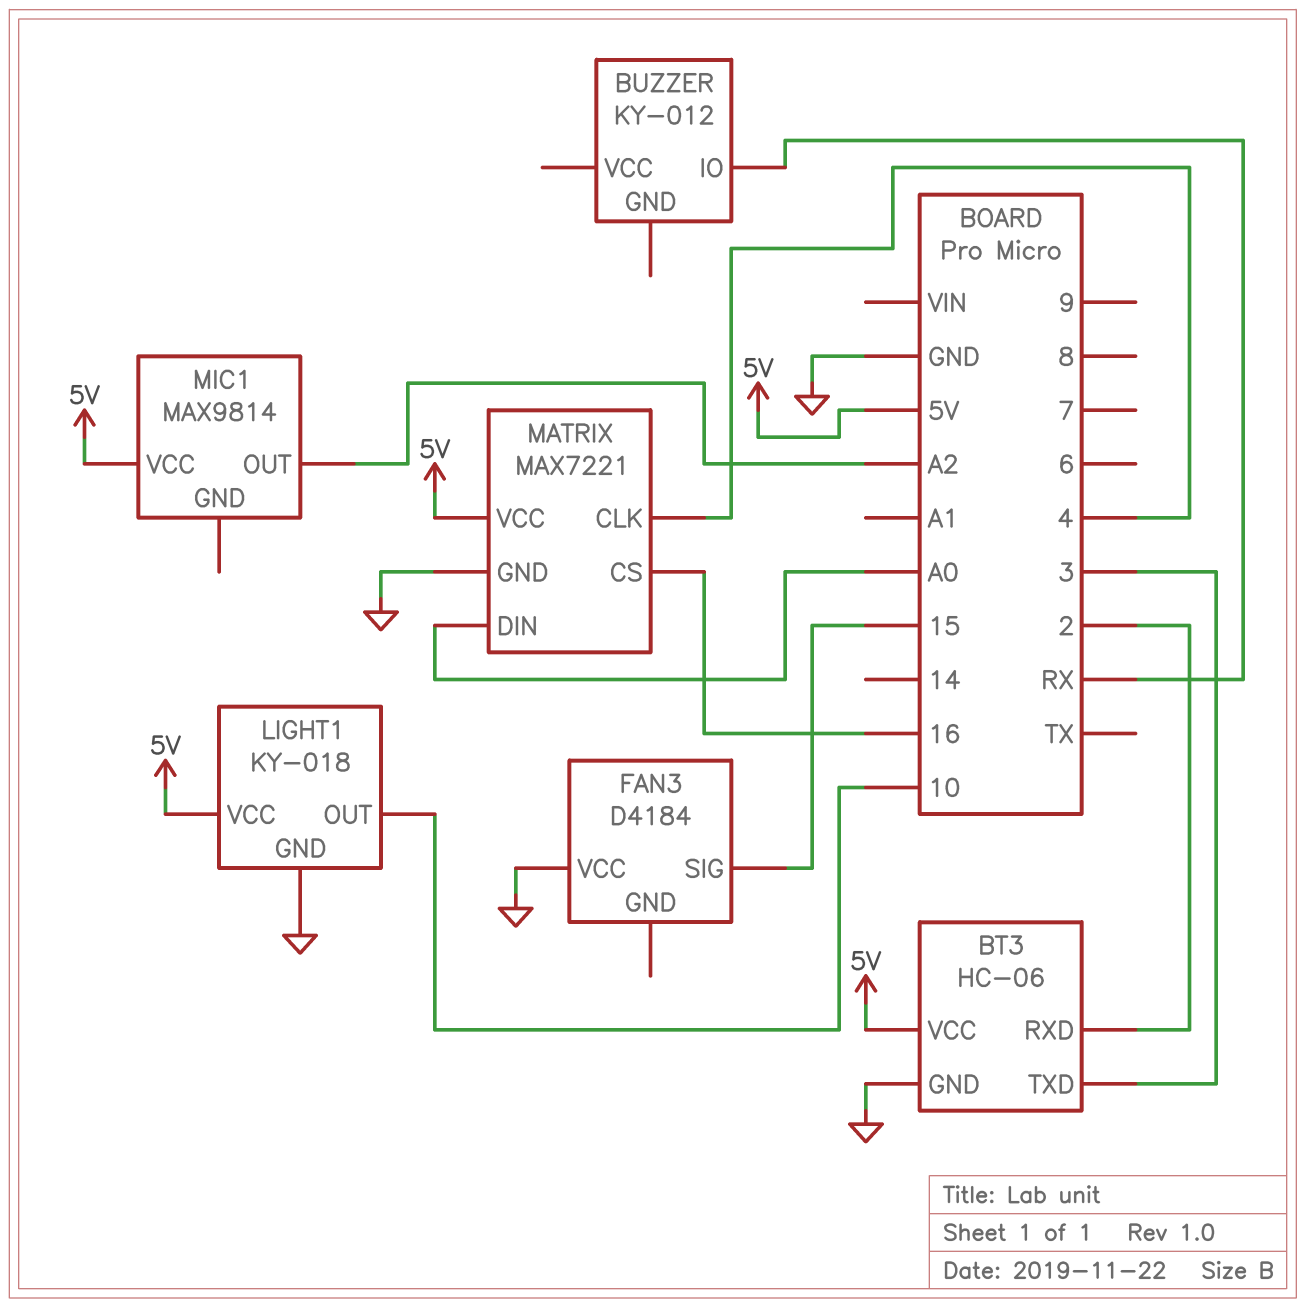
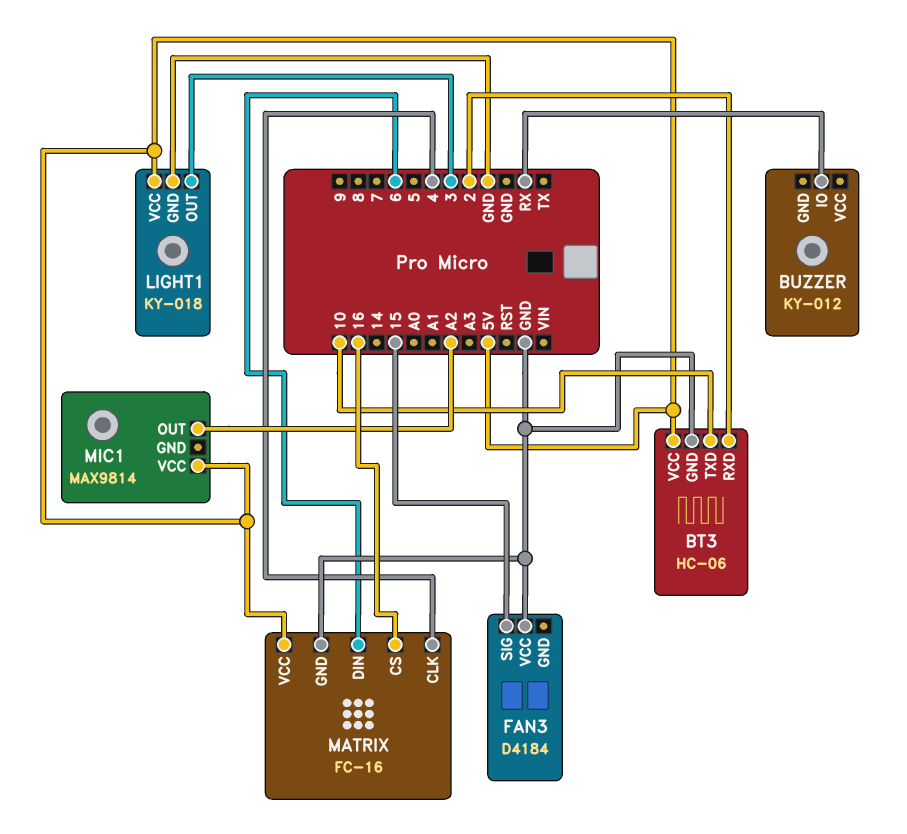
BT3 pin TXD: 3 -> 10
LIGHT1 pin OUT: 10 -> 3
MATRIX: MAX7221 -> FC-16
MATRIX pin DIN: A0 -> 6

